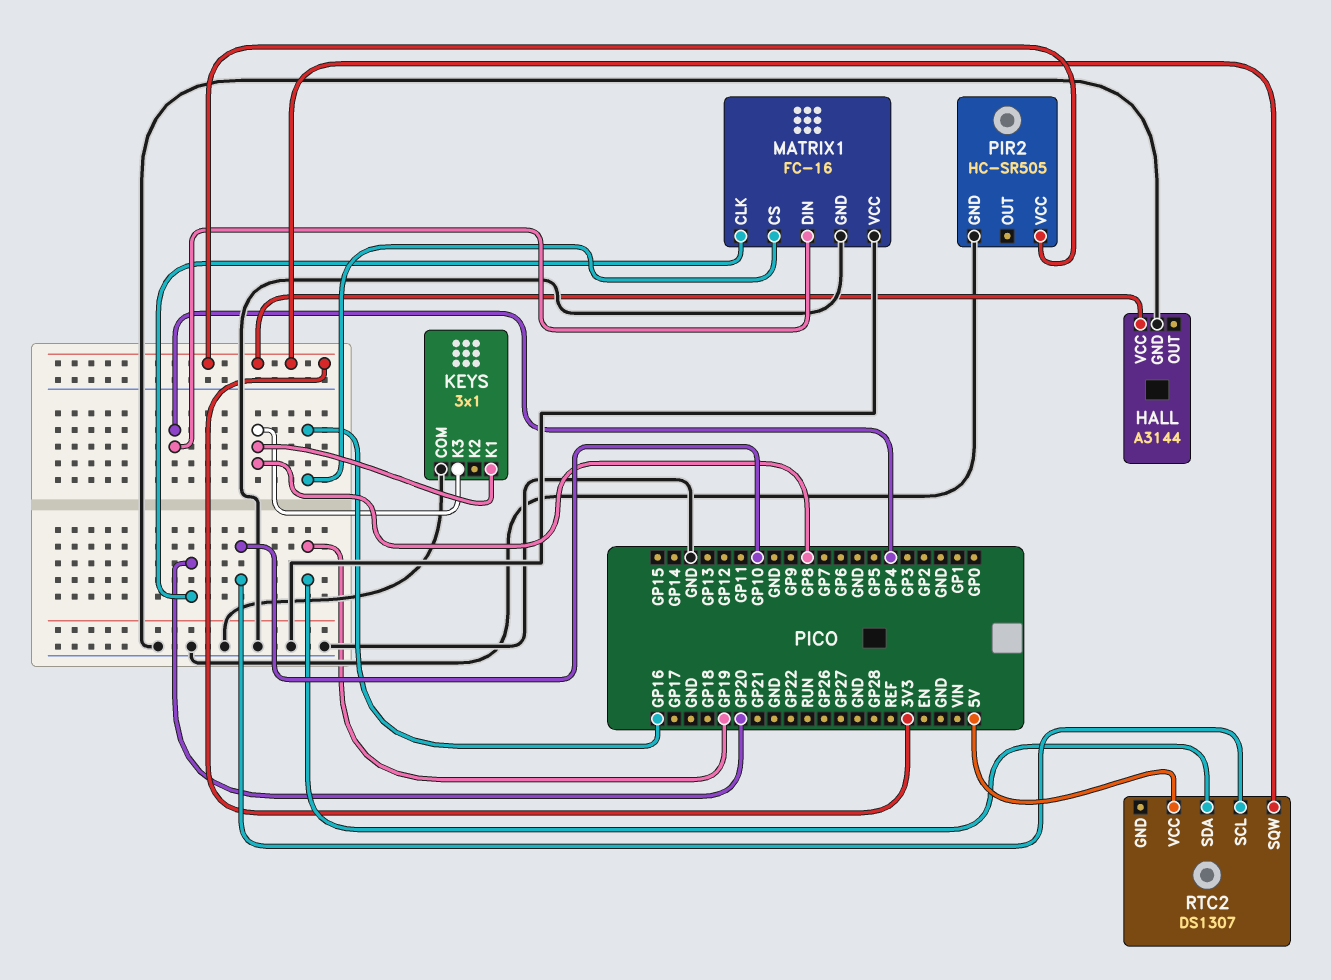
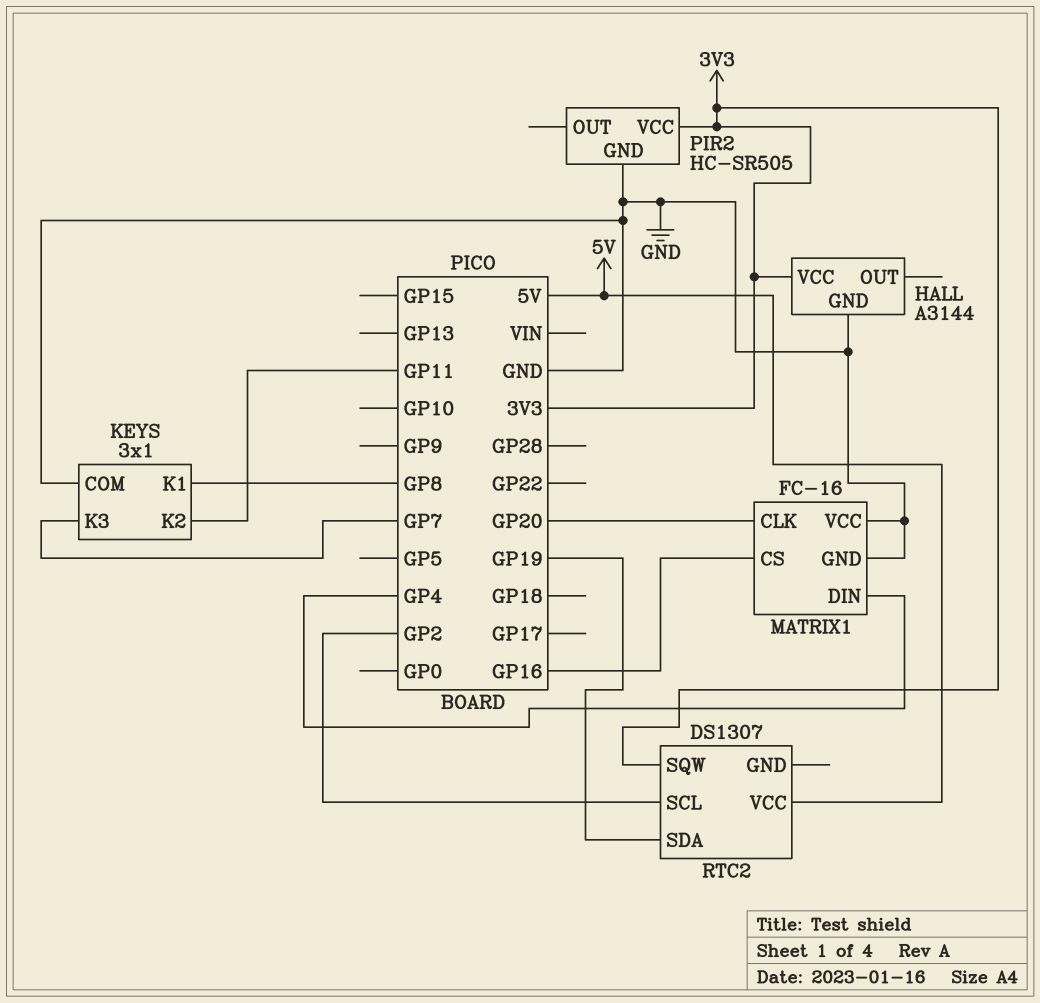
KEYS pin K2: none -> GP11
KEYS pin K3: GP8 -> GP7
RTC2 pin SCL: GP10 -> GP2

